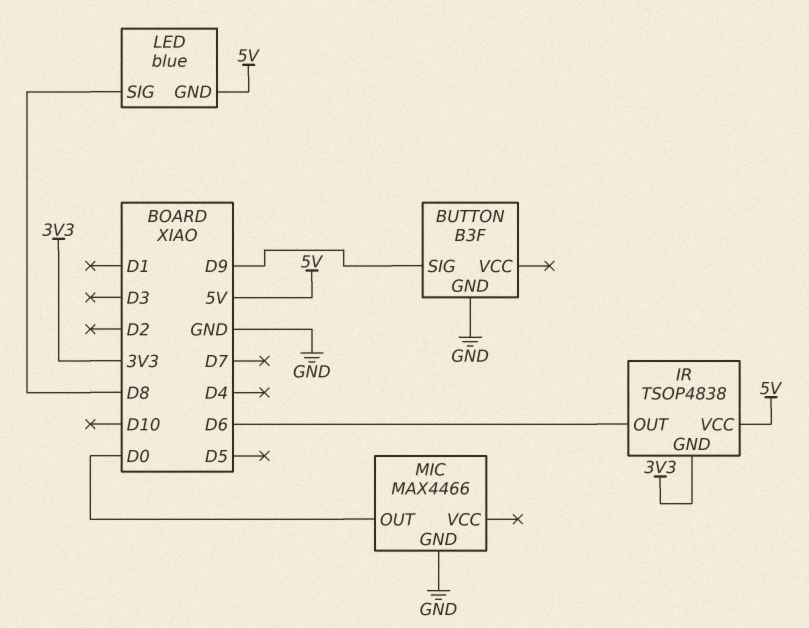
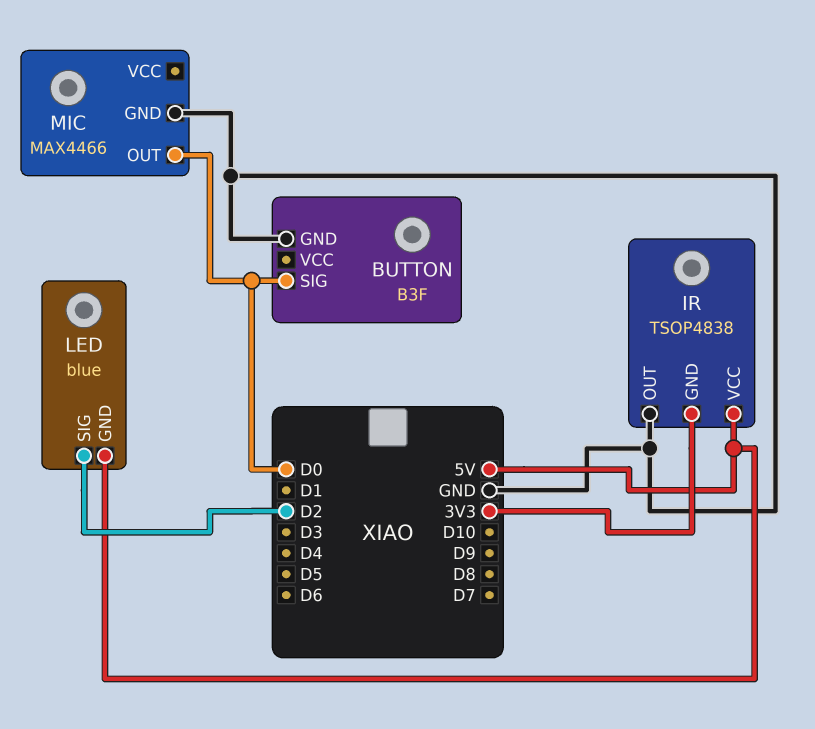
BUTTON pin SIG: D9 -> D0
IR pin OUT: D6 -> GND
LED pin SIG: D8 -> D2

